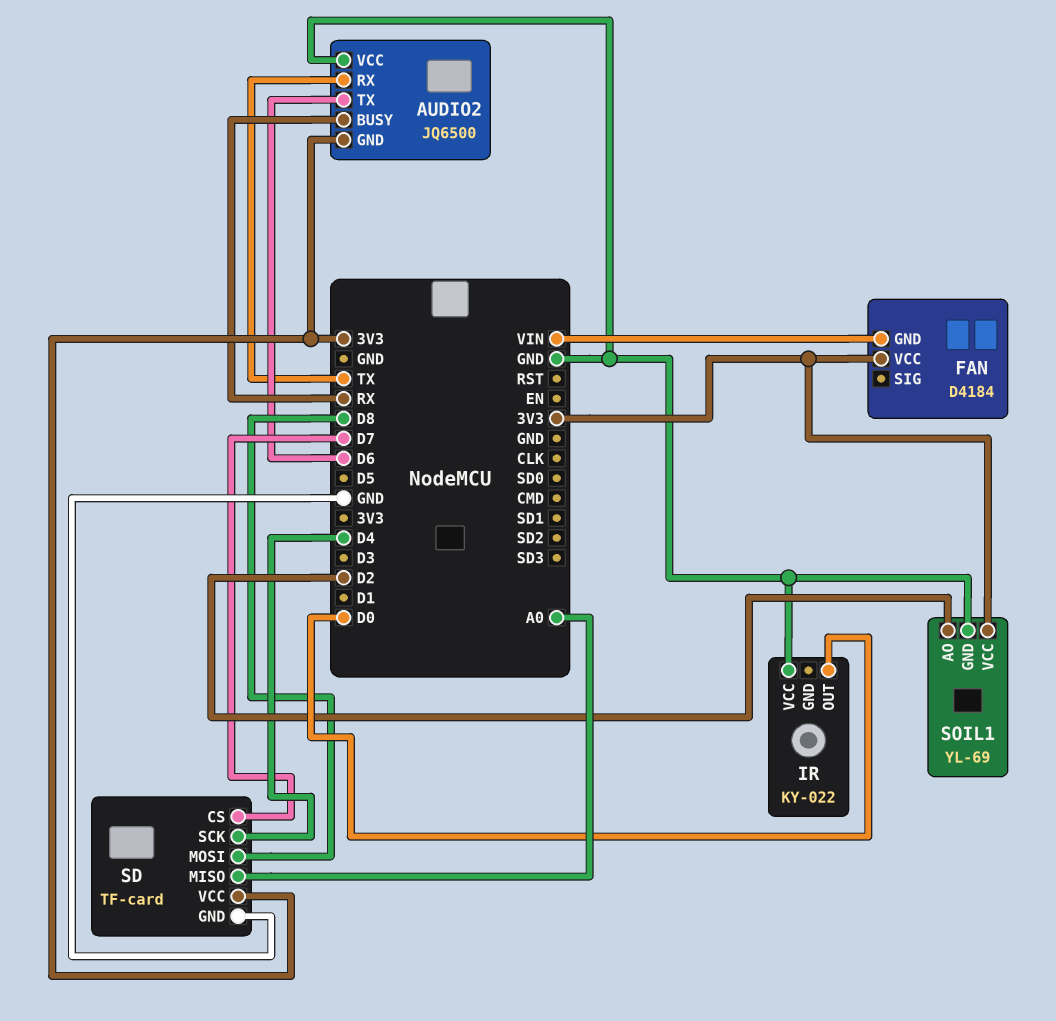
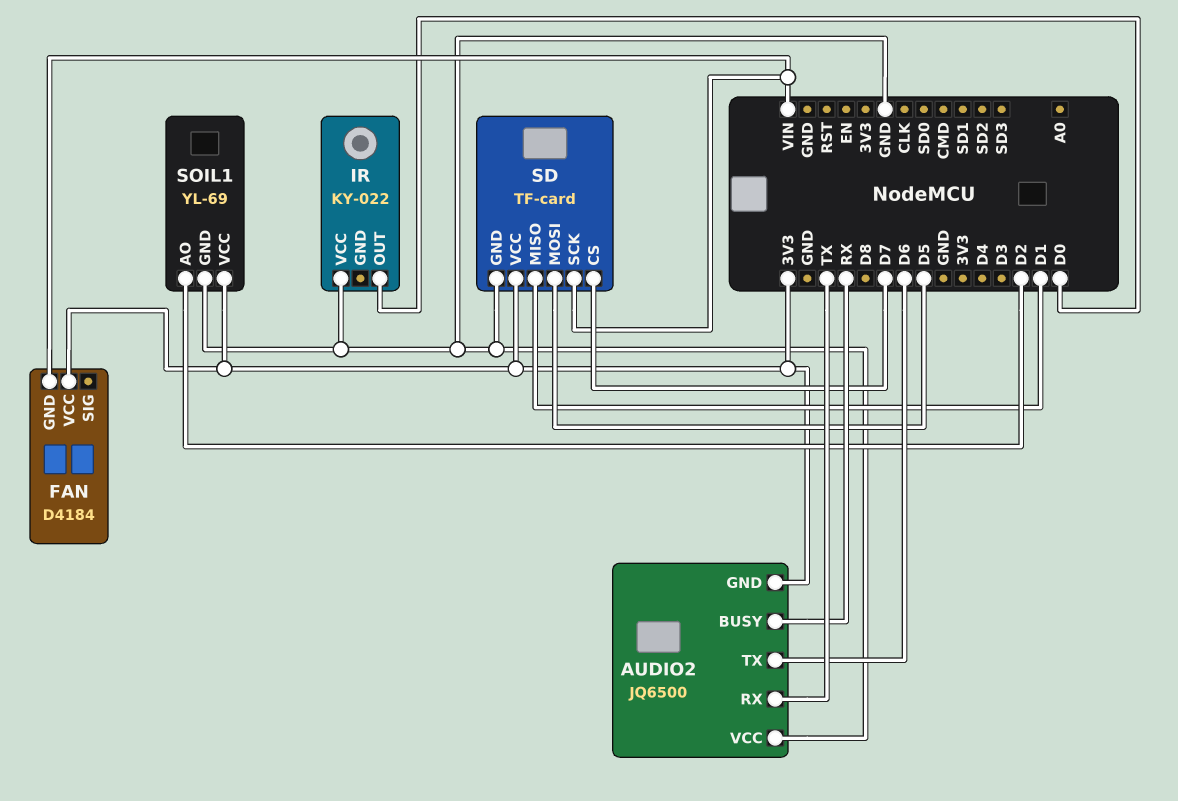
SD pin MISO: A0 -> D1
SD pin MOSI: D8 -> D5
SD pin SCK: D4 -> VIN

